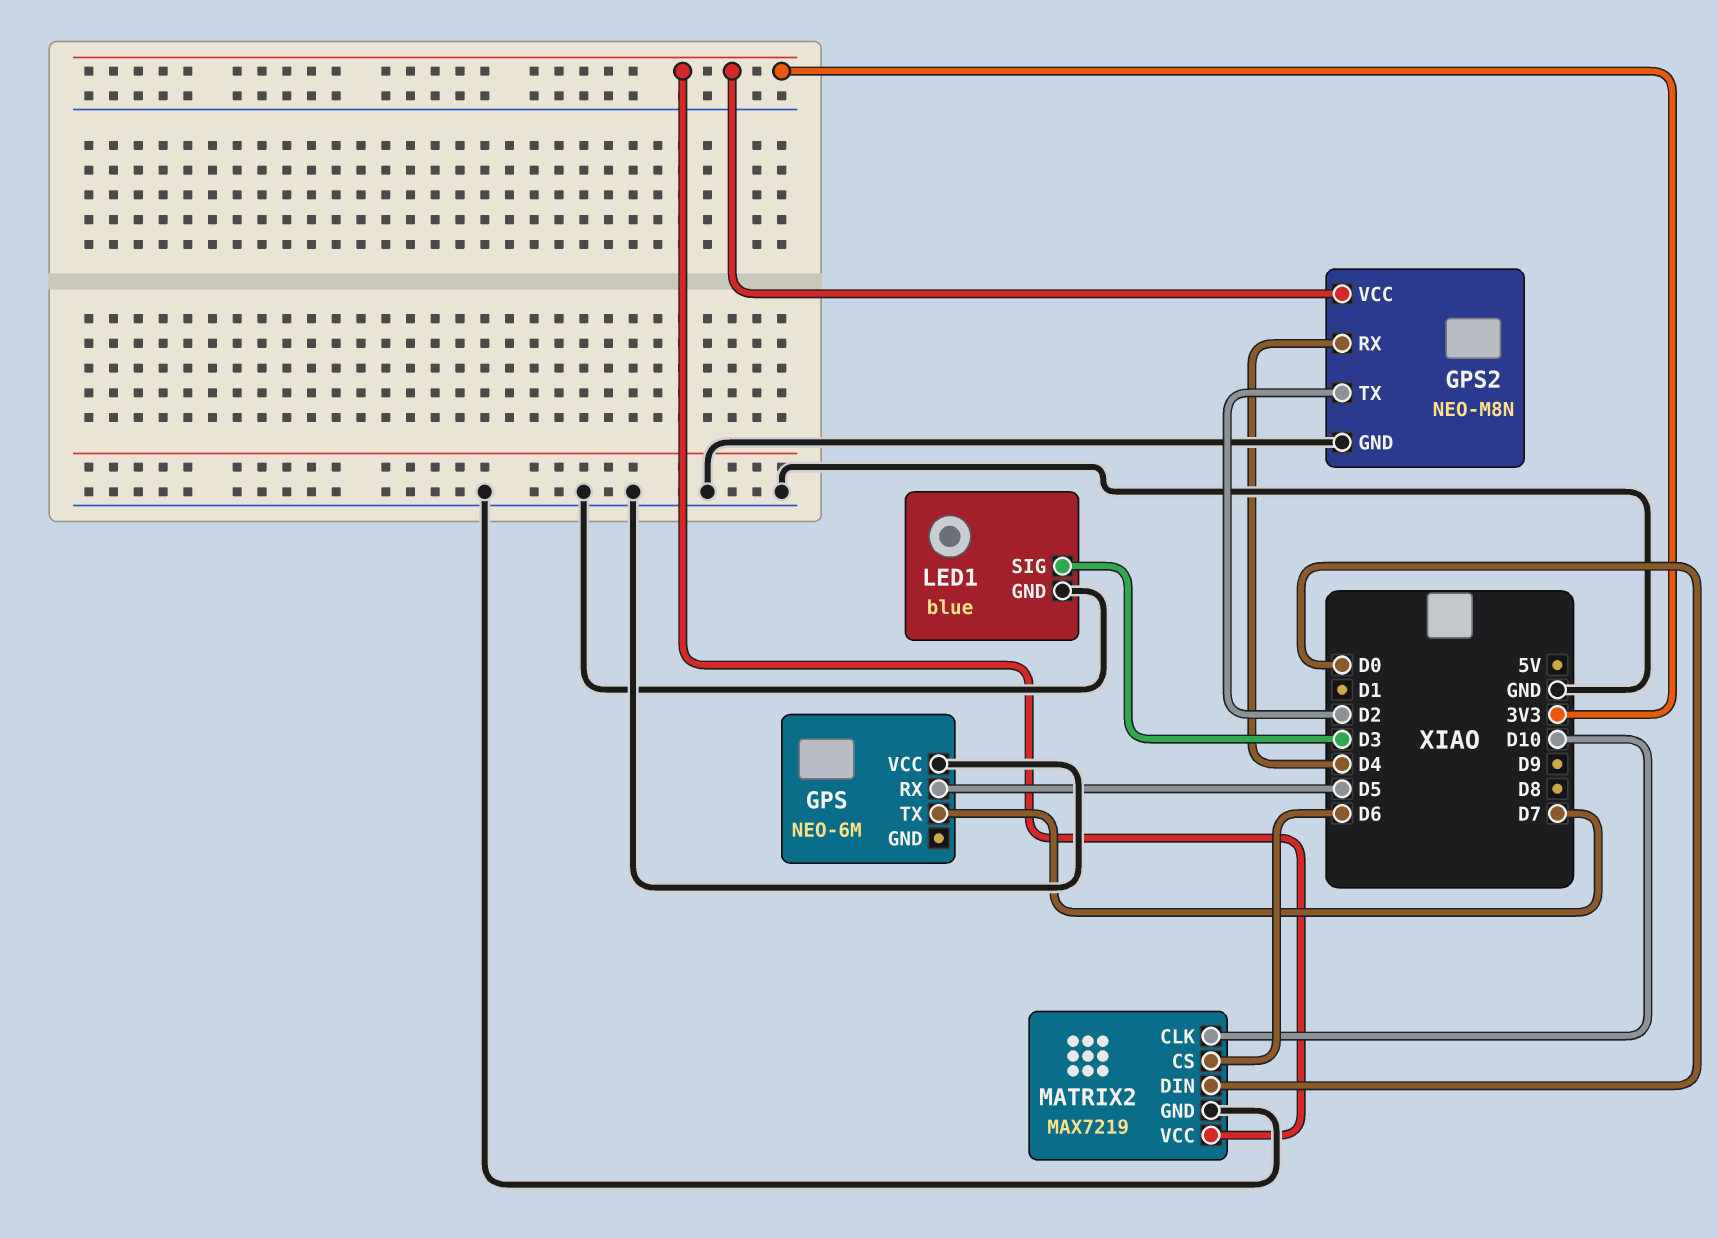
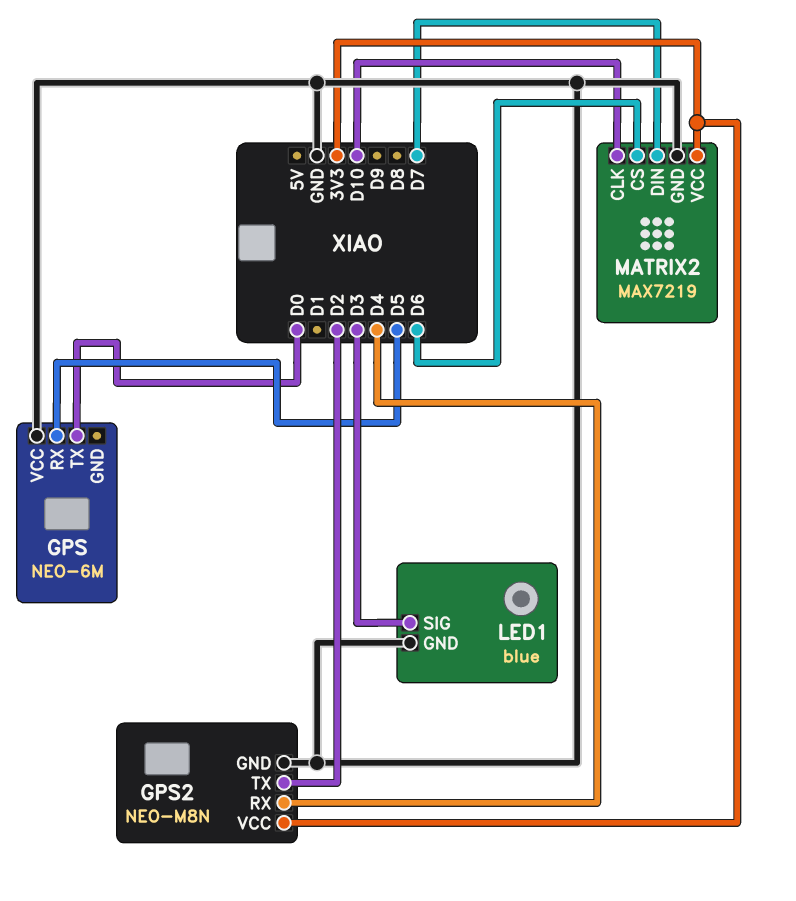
GPS pin TX: D7 -> D0
MATRIX2 pin DIN: D0 -> D7

